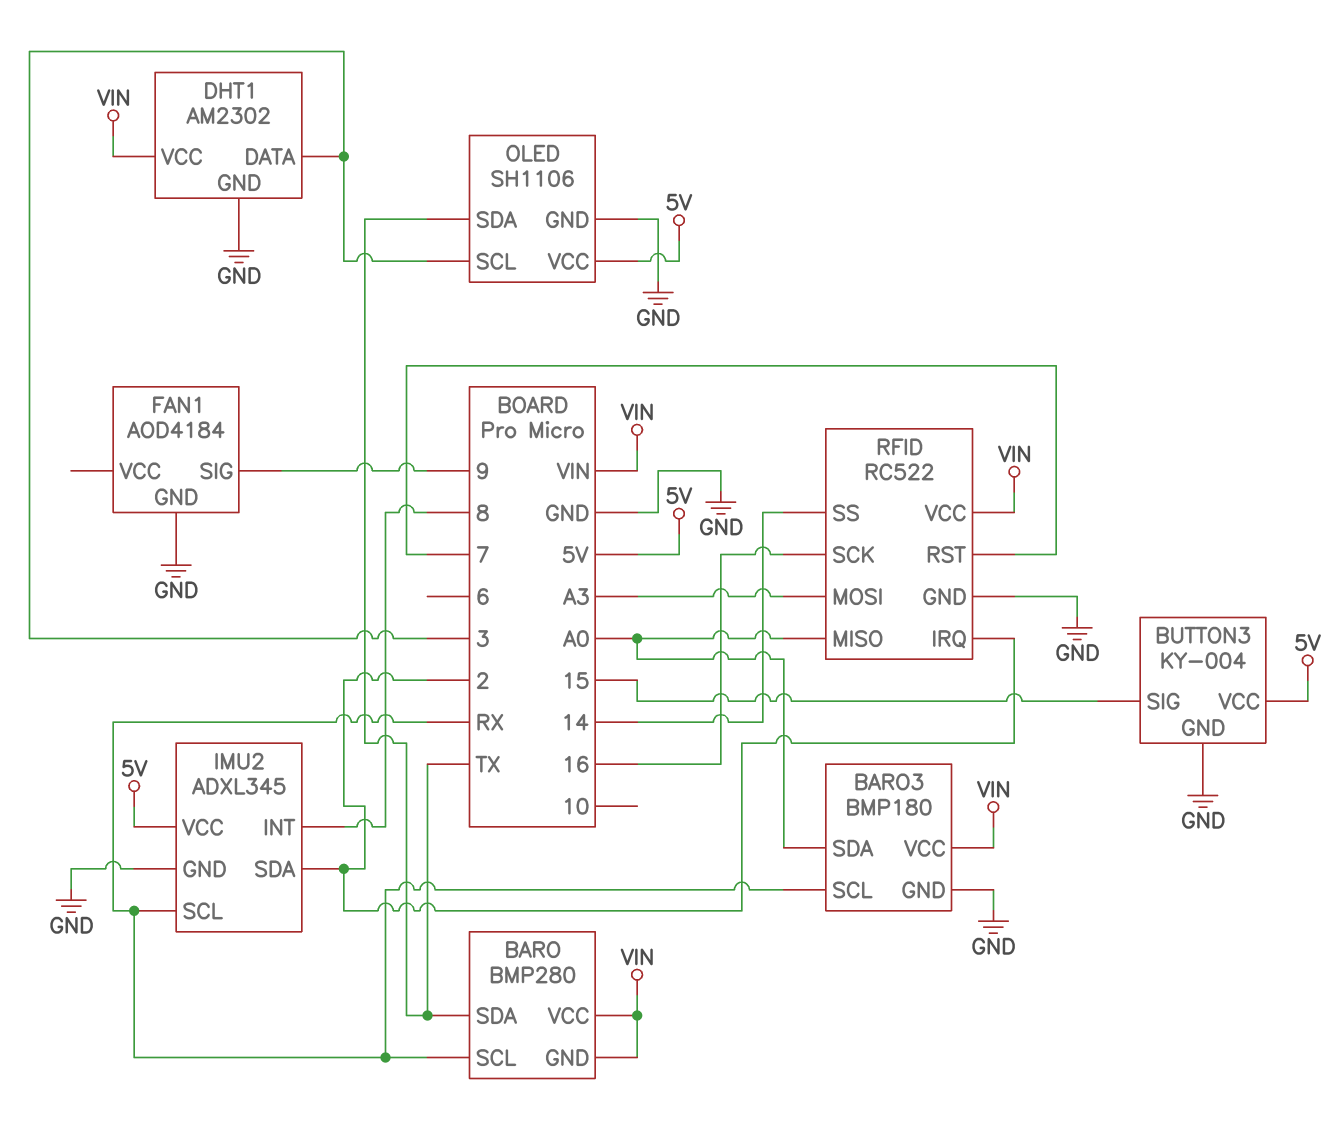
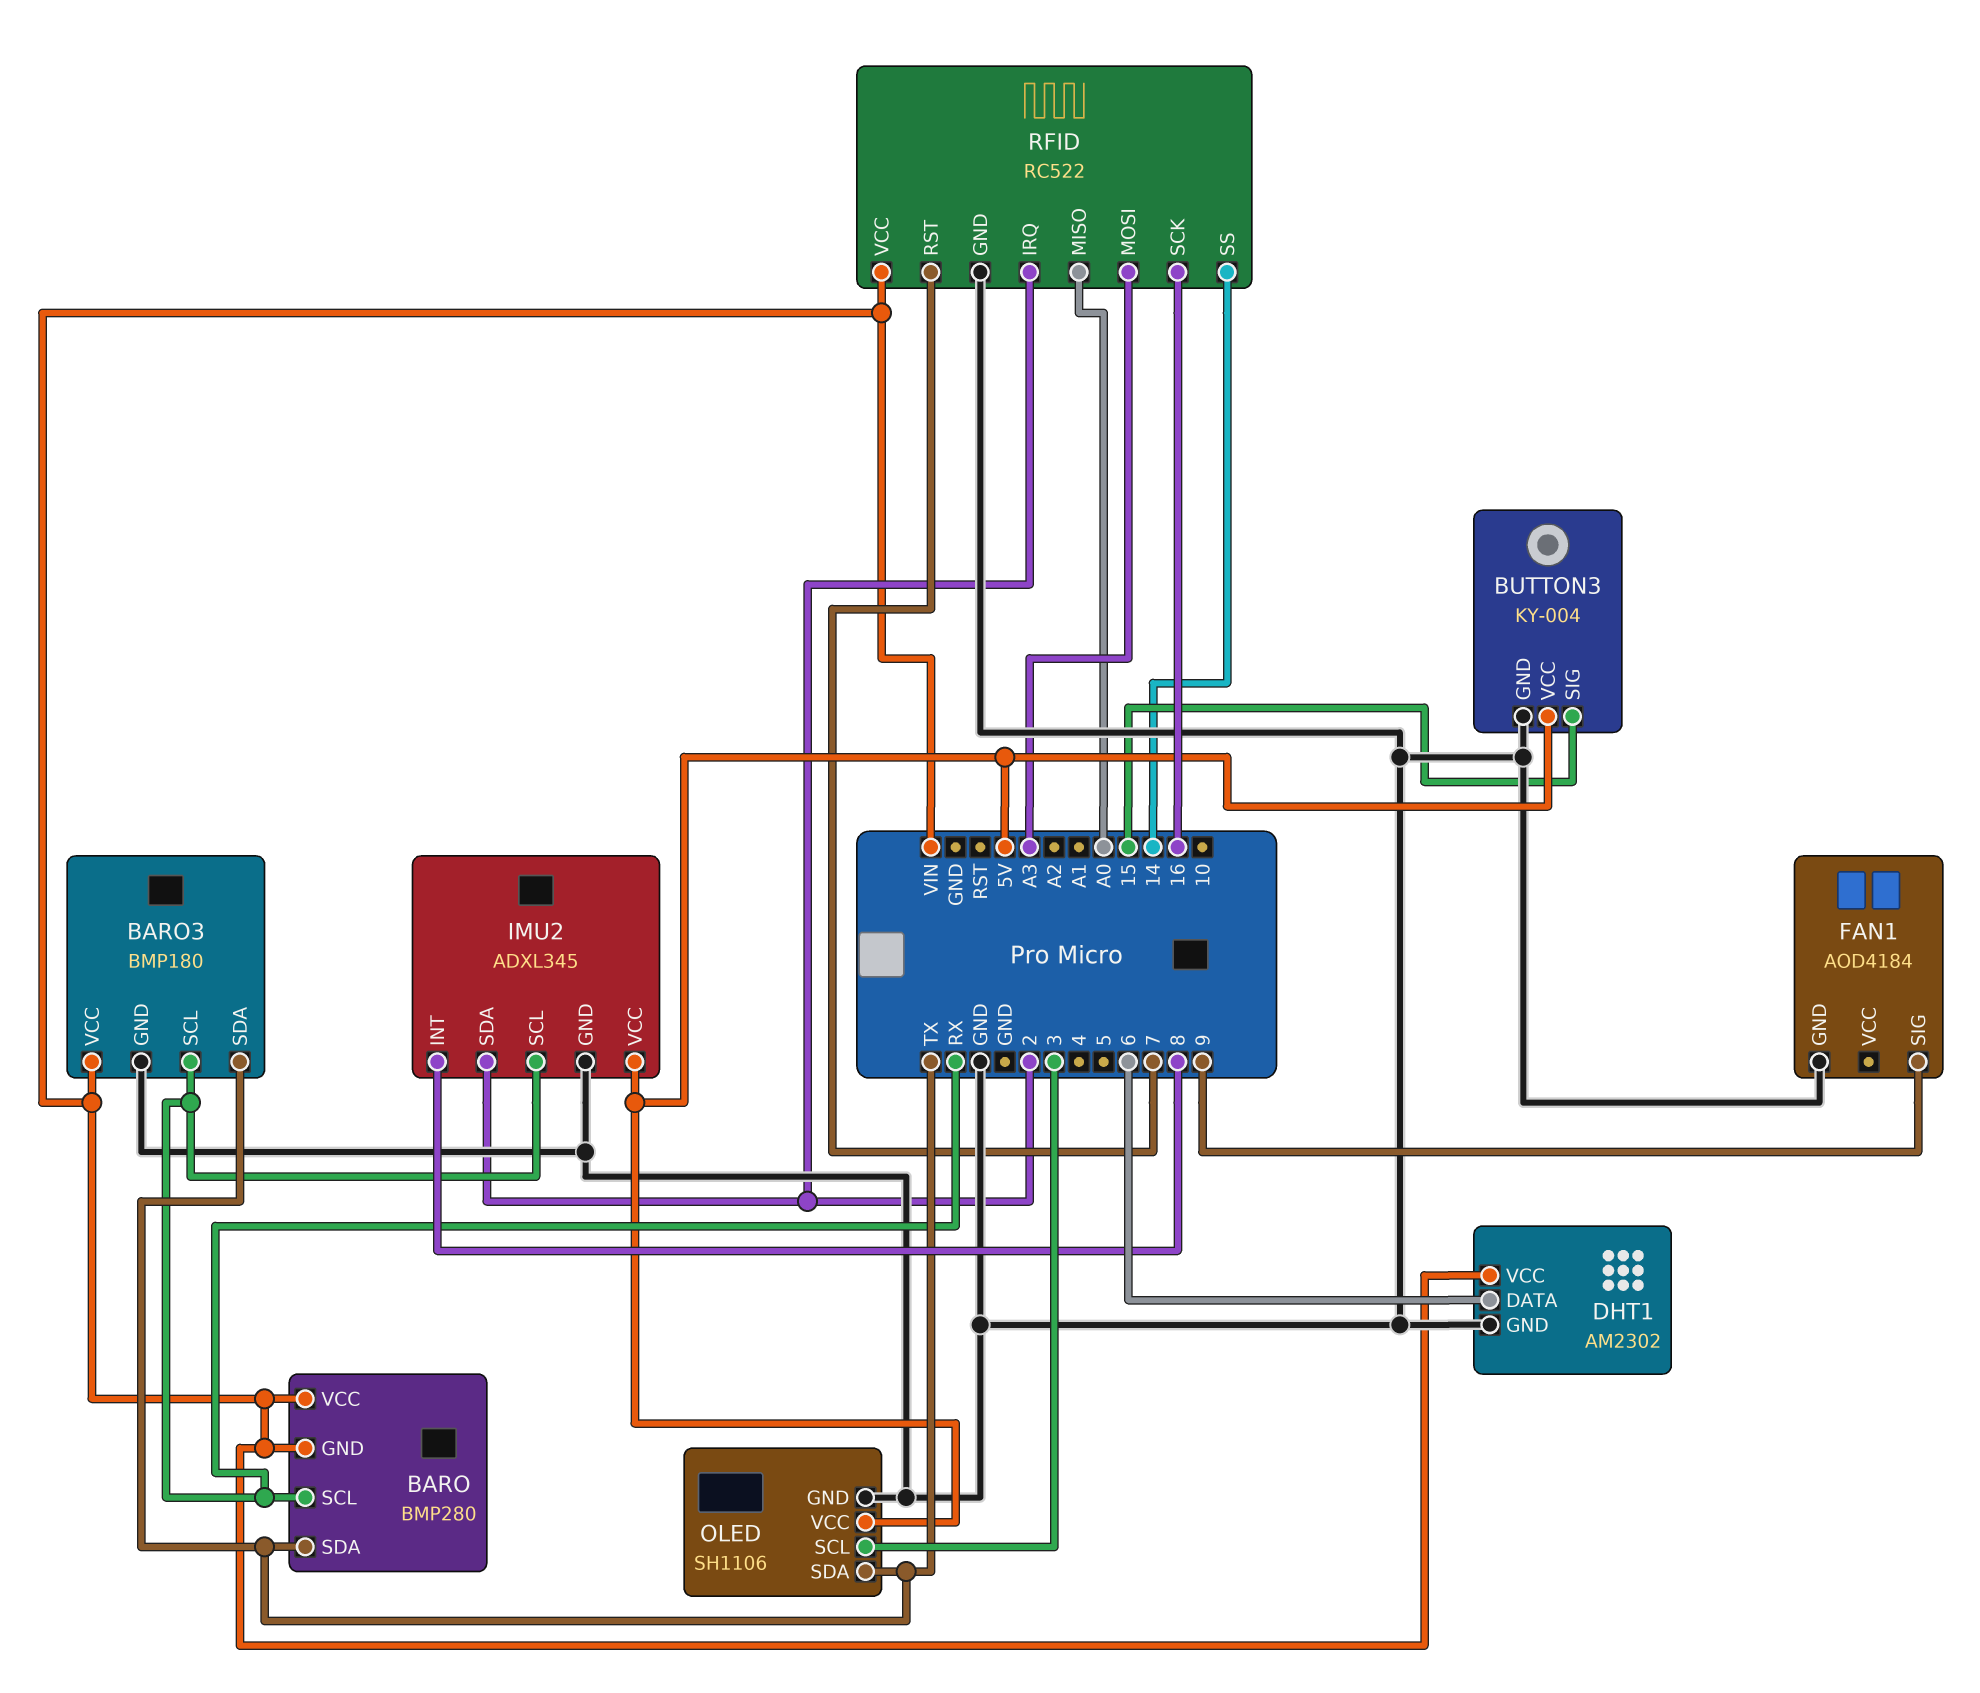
BARO3 pin SDA: A0 -> TX
DHT1 pin DATA: 3 -> 6

